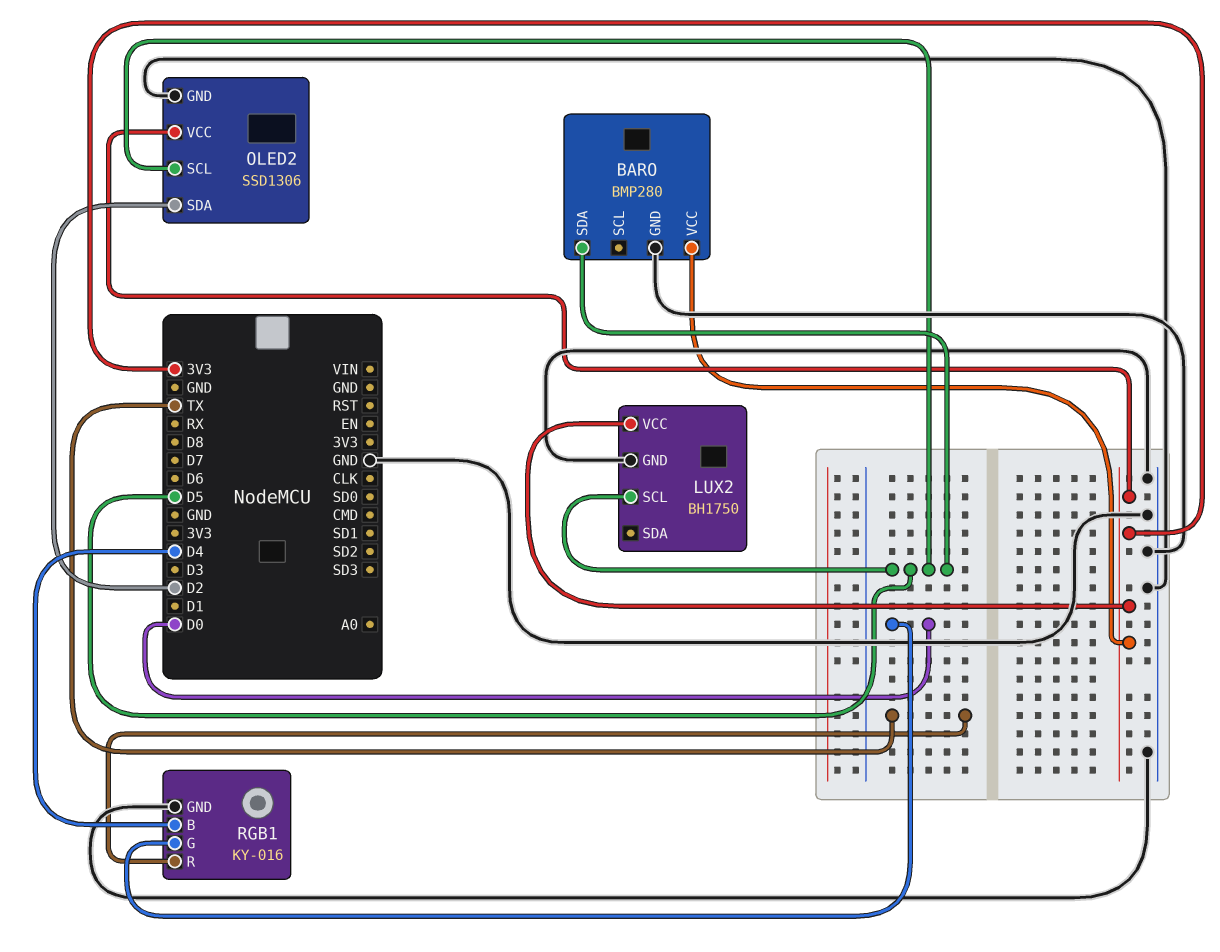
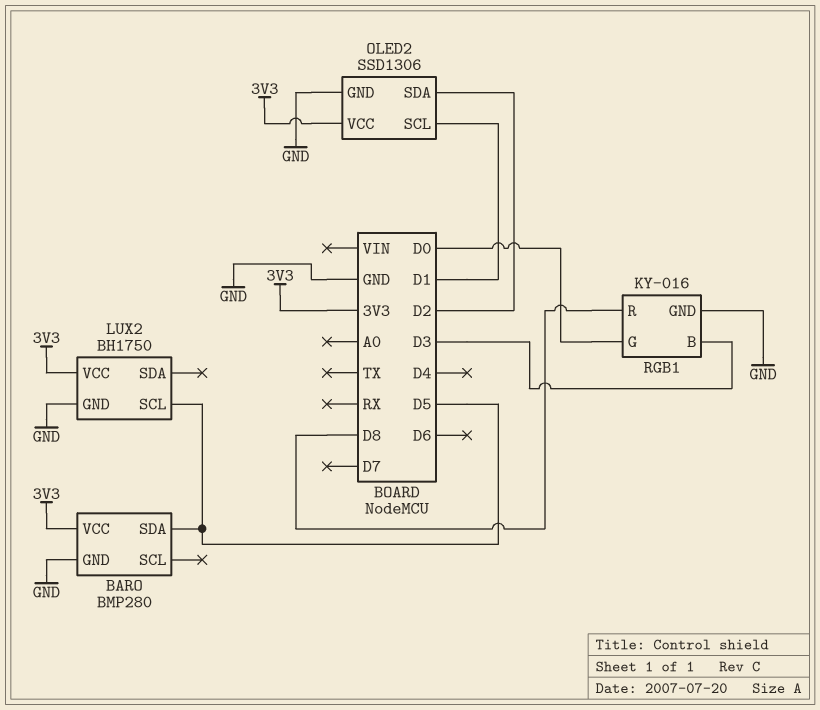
OLED2 pin SCL: D5 -> D1
RGB1 pin B: D4 -> D3
RGB1 pin R: TX -> D8

